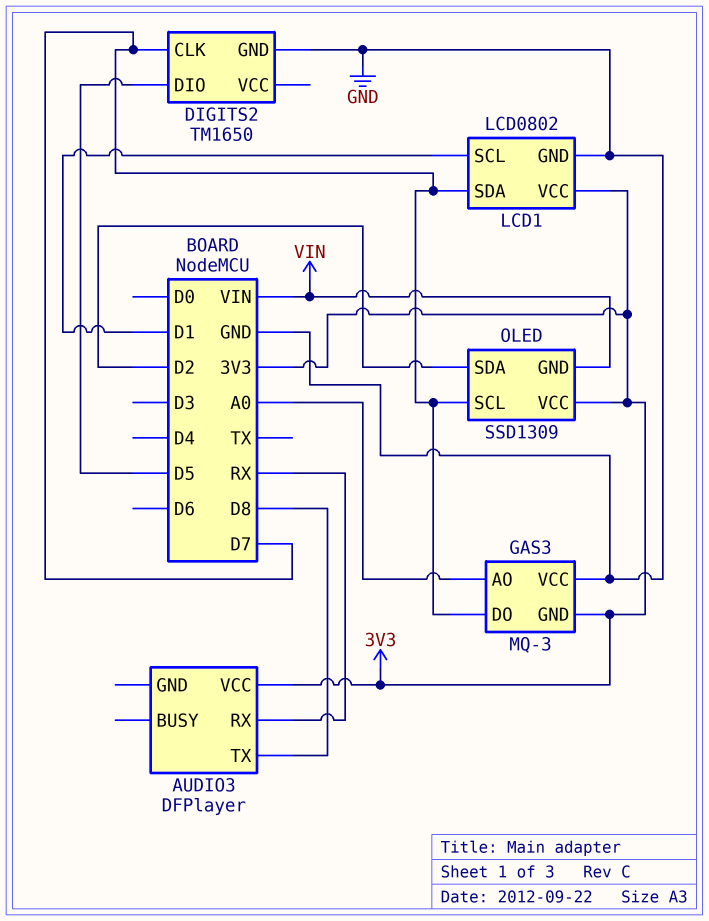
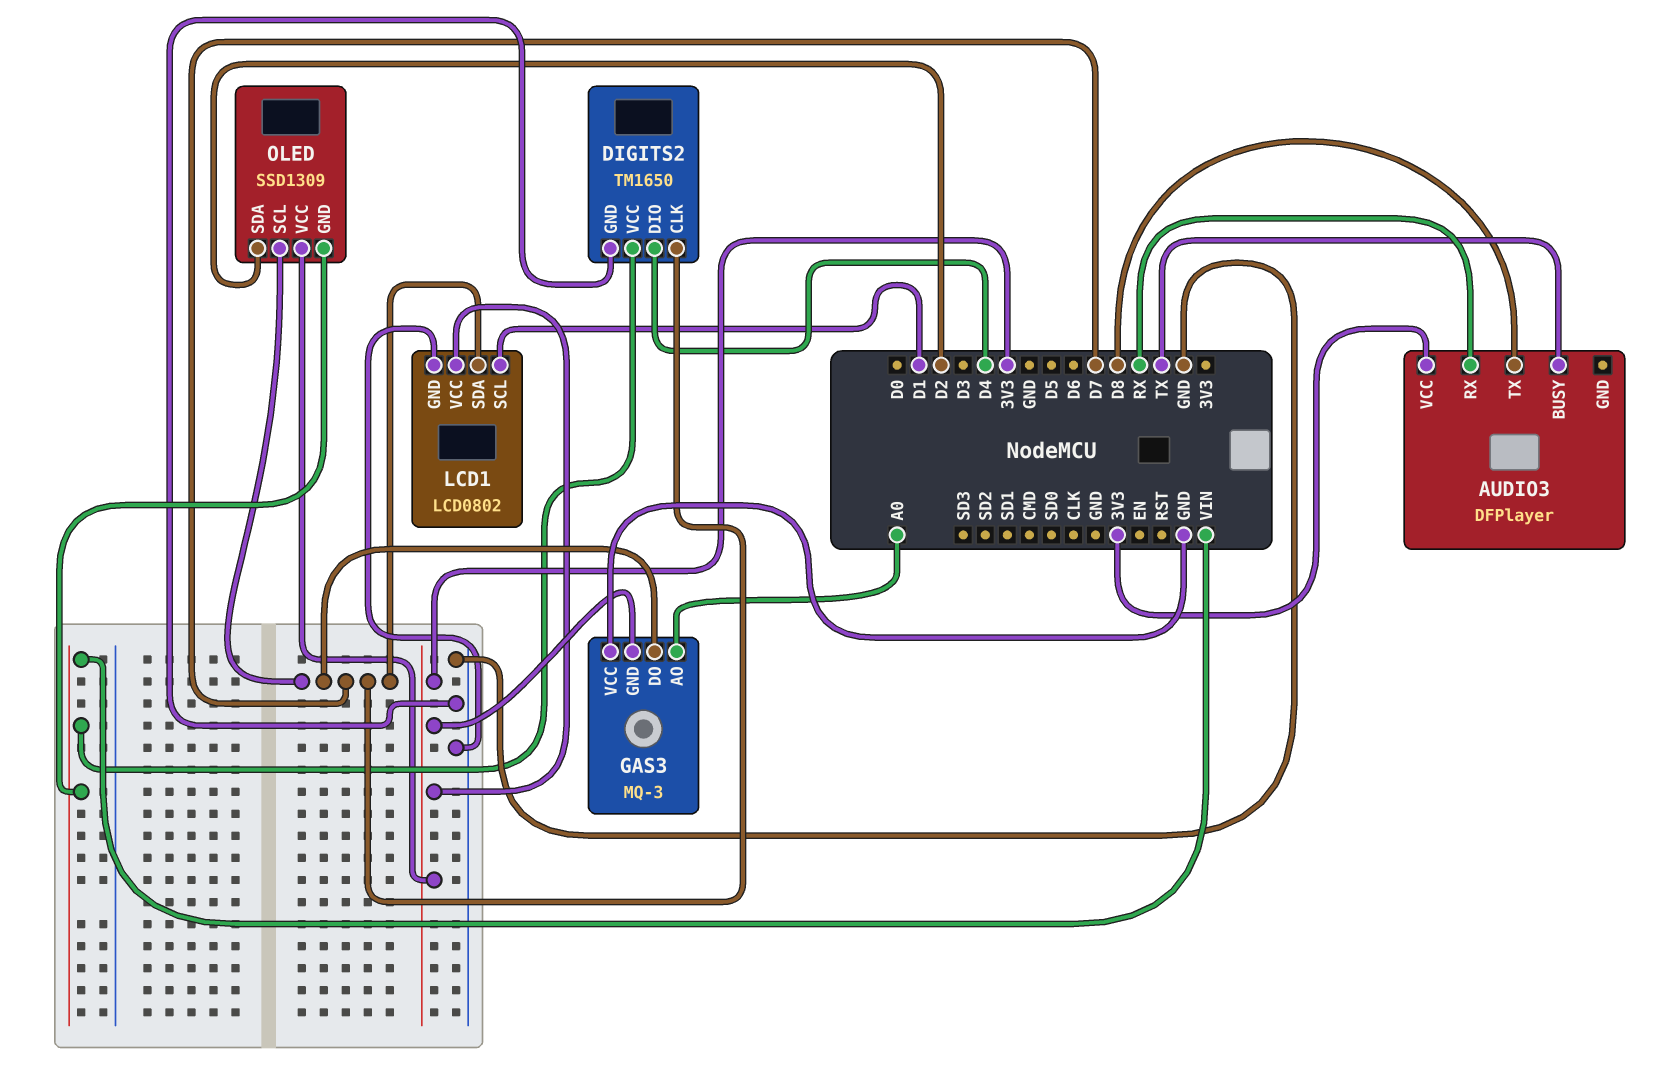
AUDIO3 pin BUSY: none -> TX
DIGITS2 pin DIO: D5 -> D4
DIGITS2 pin VCC: none -> VIN

